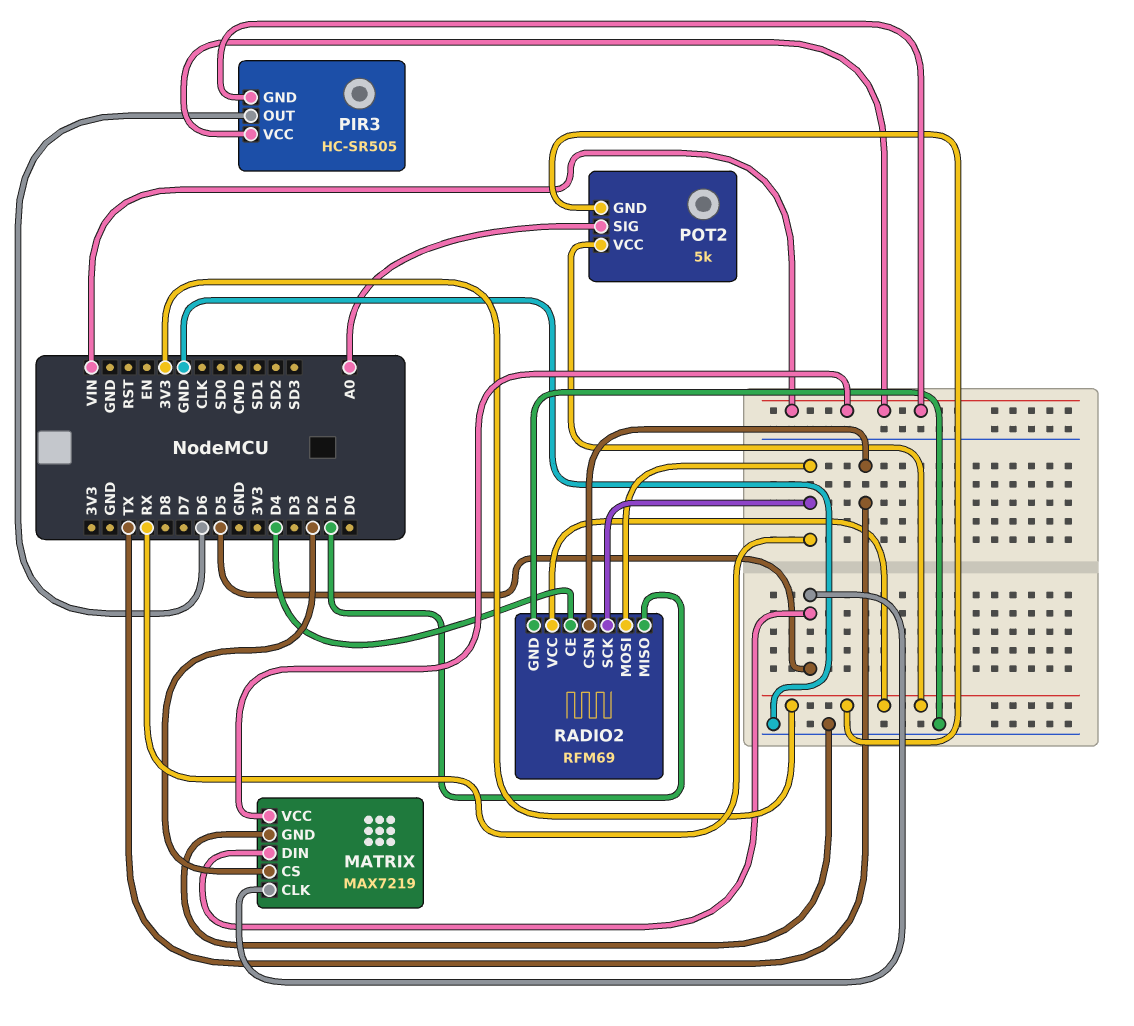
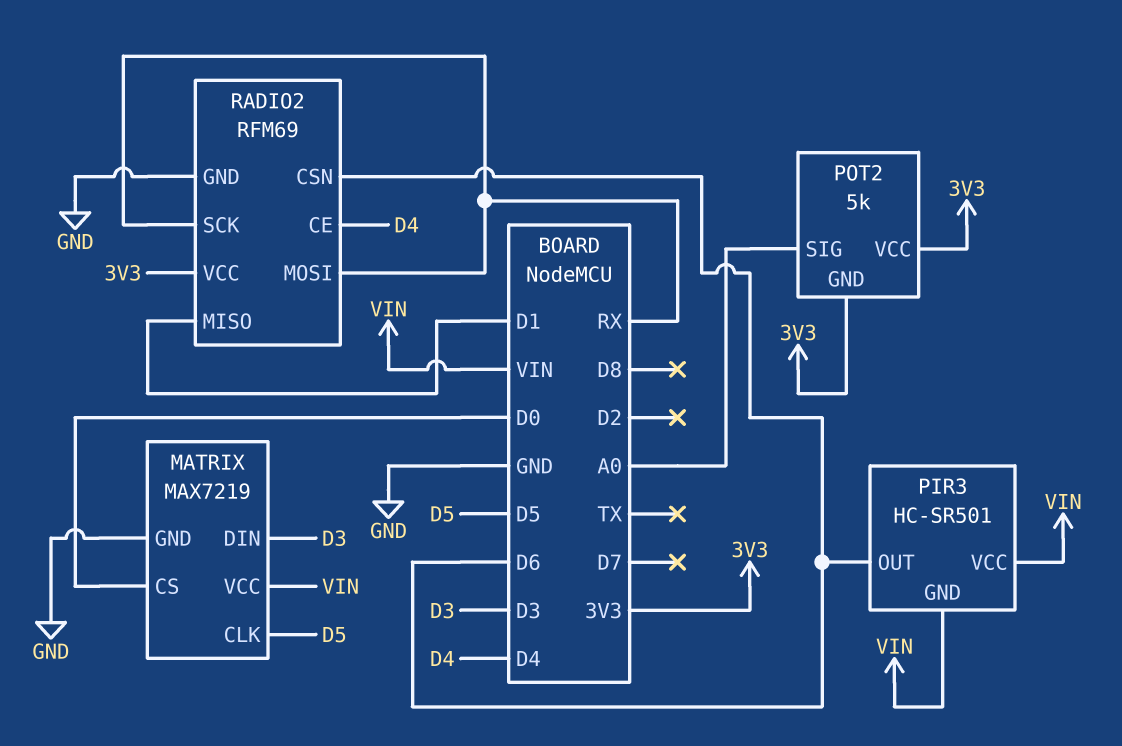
MATRIX pin CS: D2 -> D0
MATRIX pin DIN: D5 -> D3
PIR3: HC-SR505 -> HC-SR501
RADIO2 pin CSN: TX -> D6

